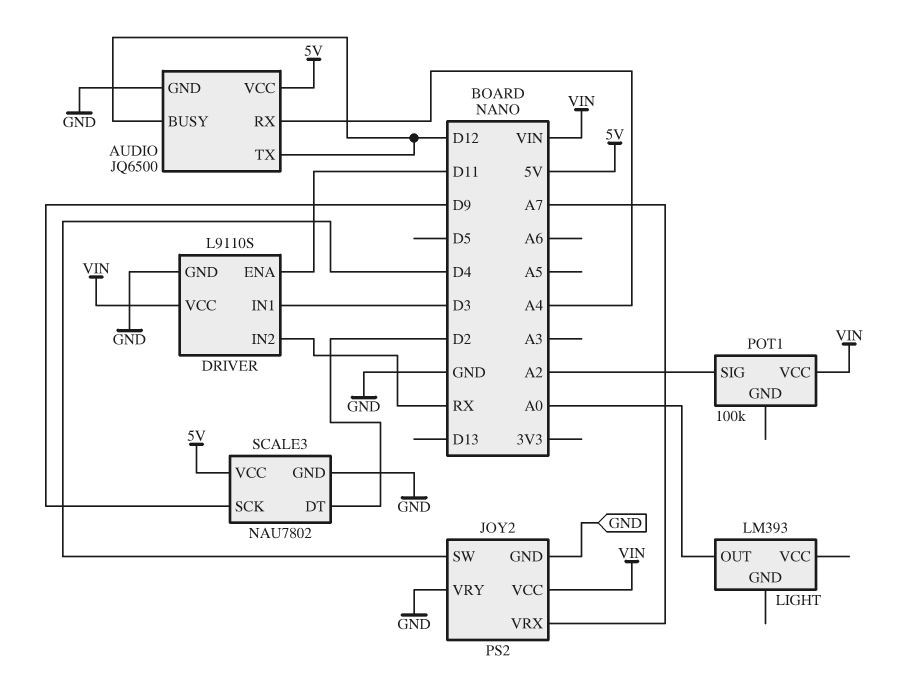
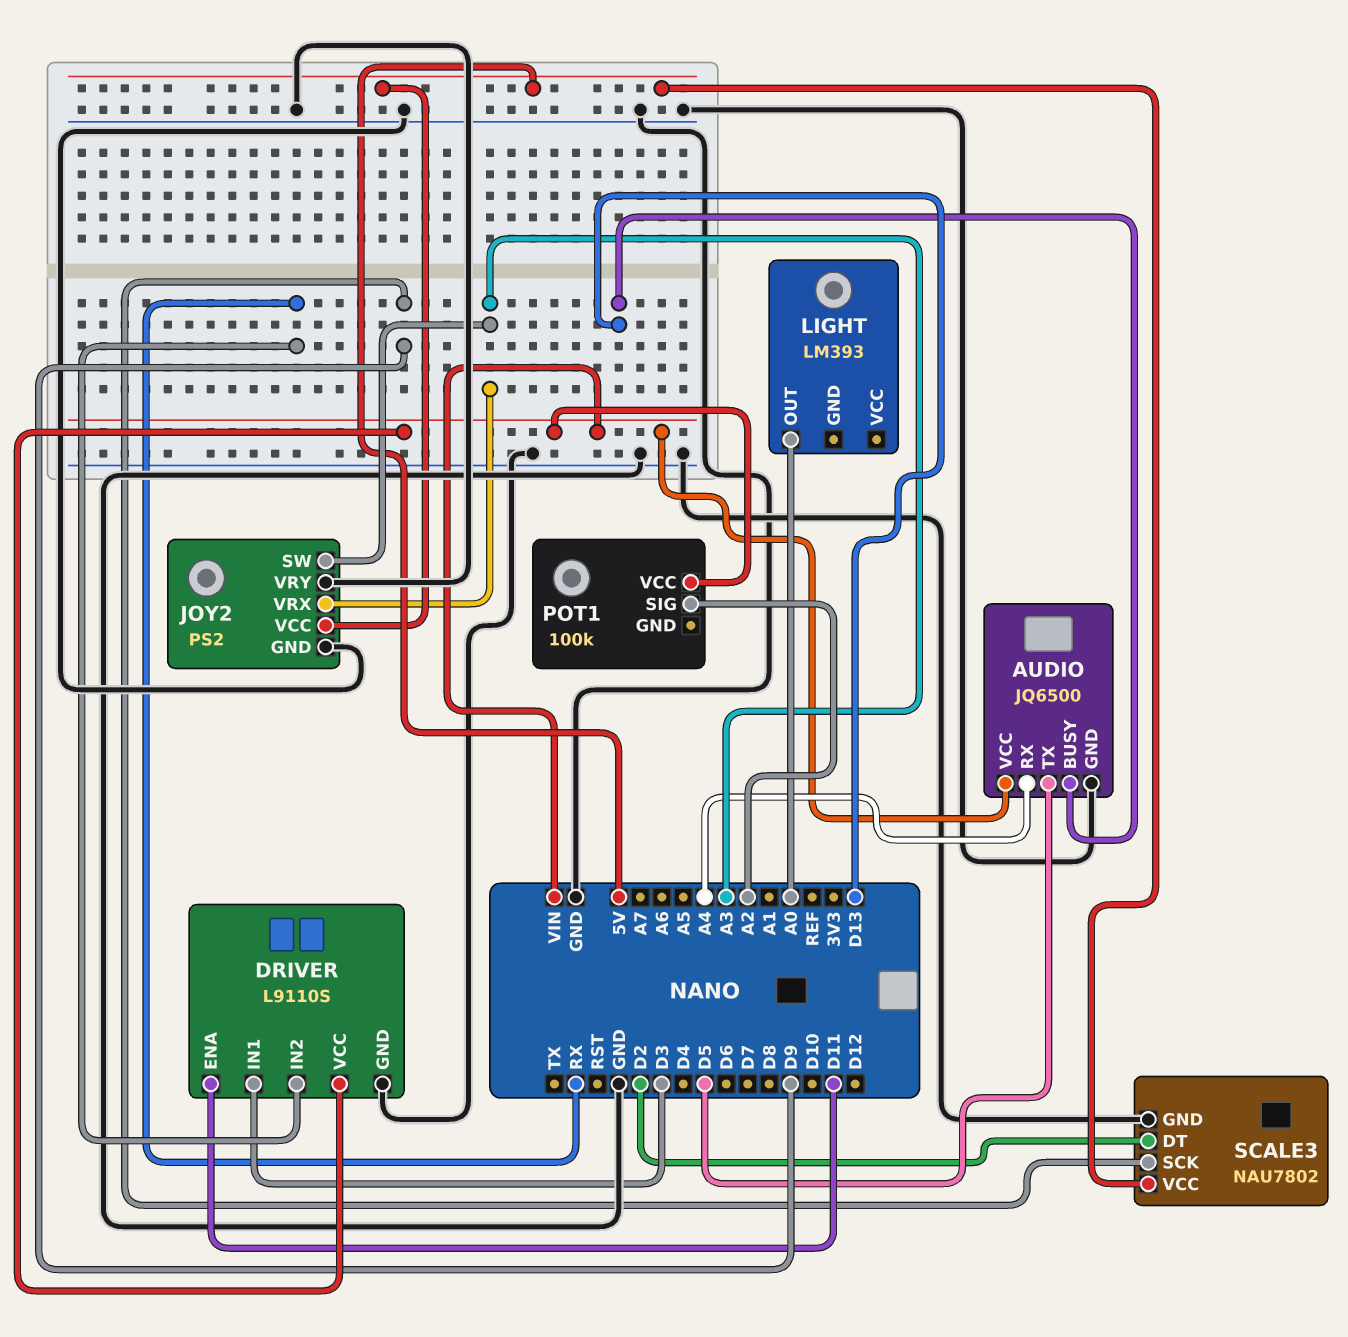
AUDIO pin BUSY: D12 -> D13
AUDIO pin TX: D12 -> D5
AUDIO pin VCC: 5V -> VIN
JOY2 pin SW: D4 -> A3
JOY2 pin VCC: VIN -> 5V
JOY2 pin VRX: A7 -> A3

